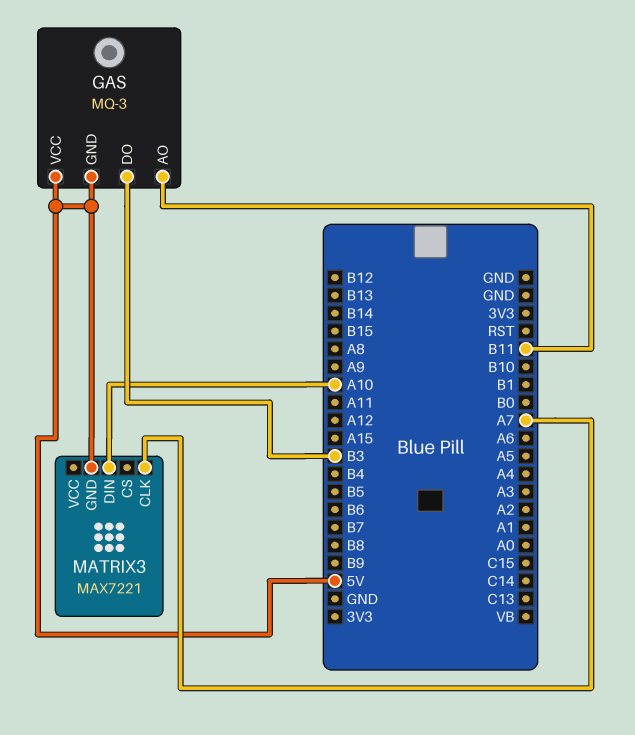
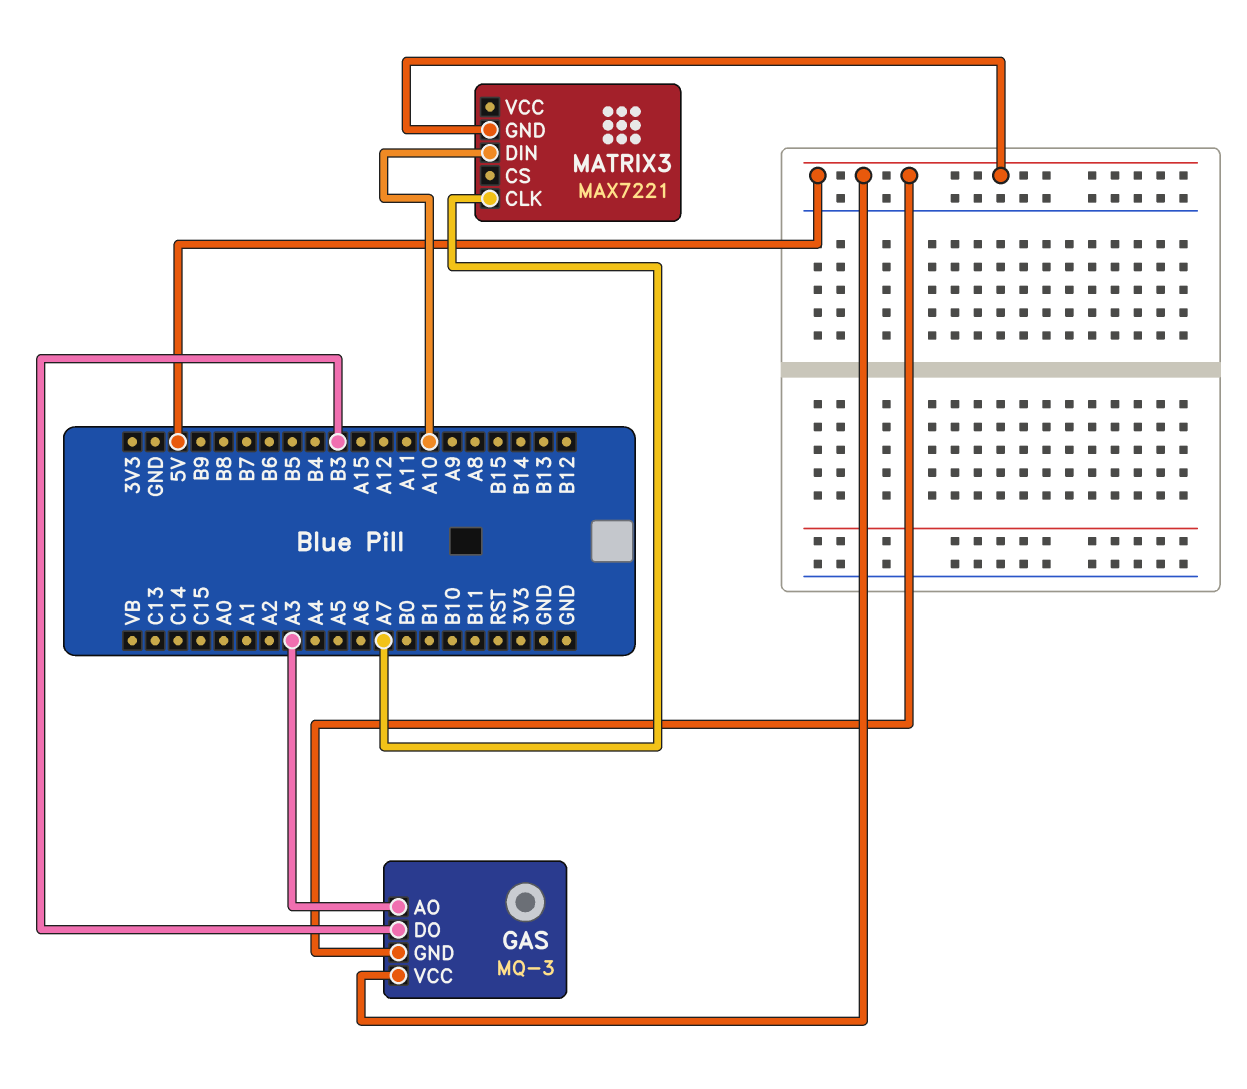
GAS pin AO: B11 -> A3

